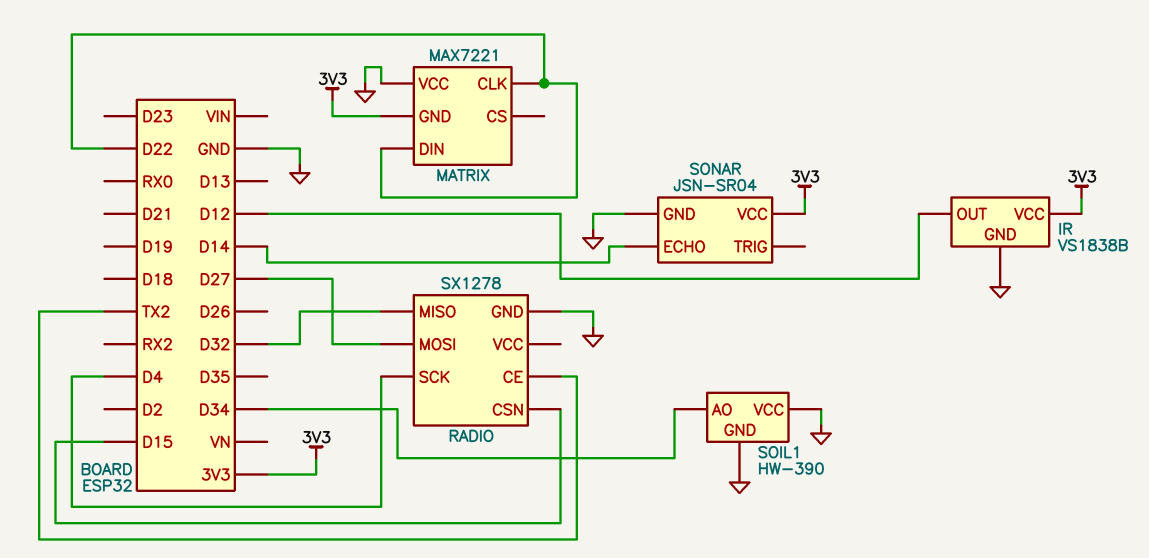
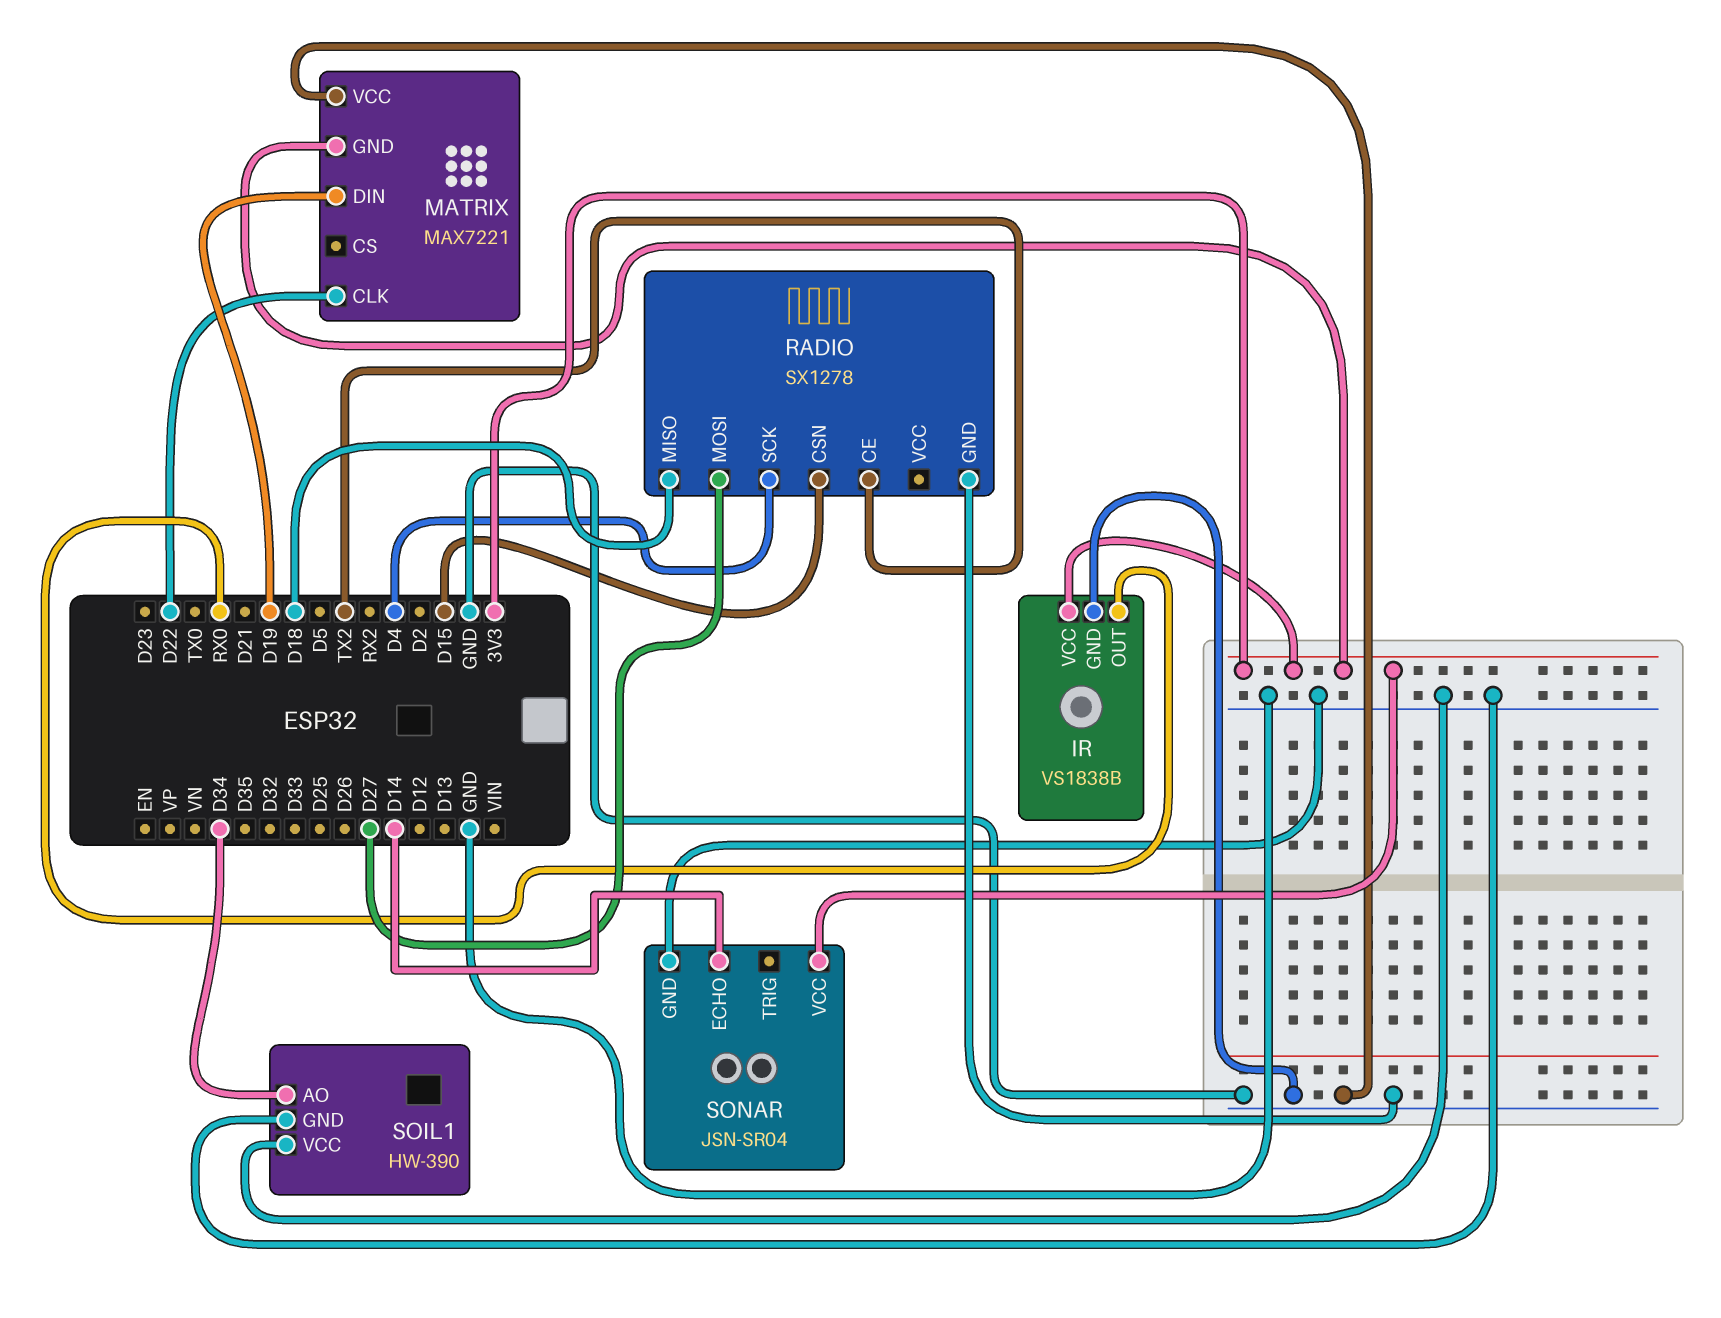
IR pin OUT: D12 -> RX0
MATRIX pin DIN: D22 -> D19
RADIO pin MISO: D32 -> D18

